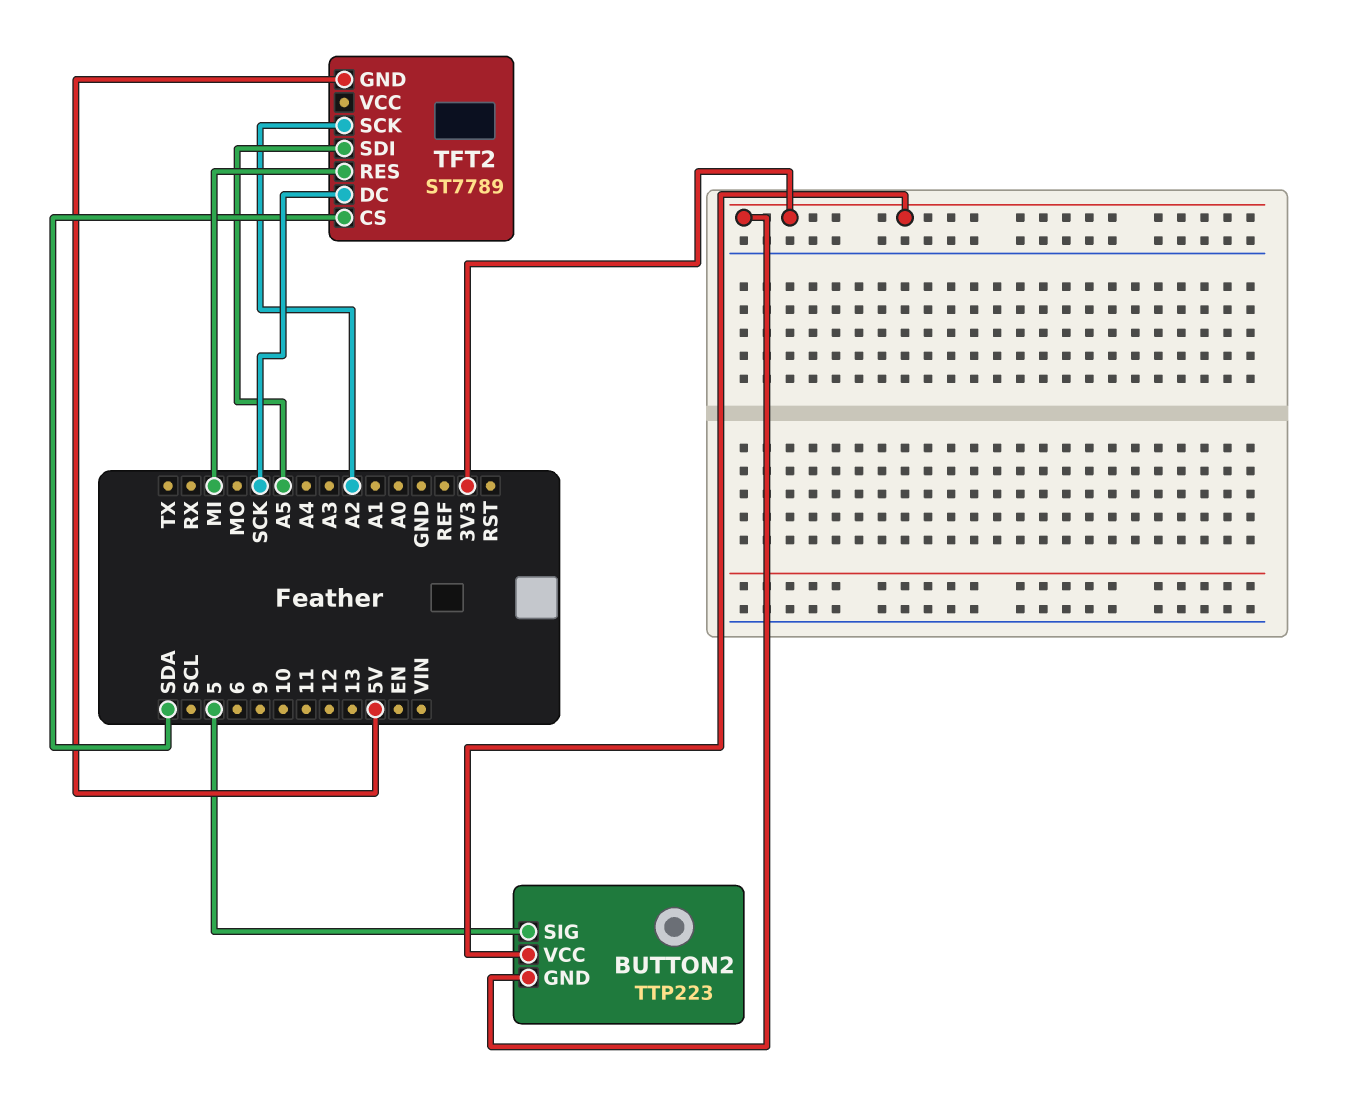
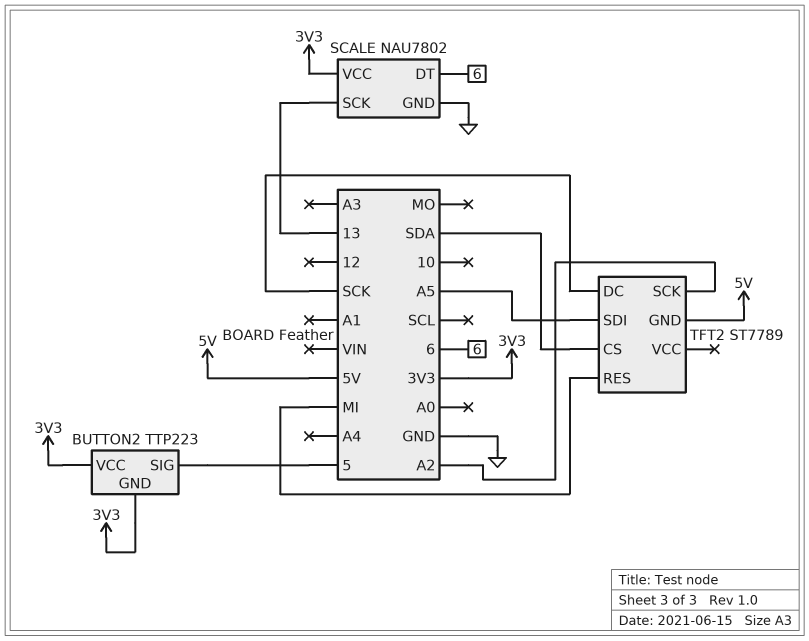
SCALE: none -> NAU7802
SCALE pin DT: none -> 6
SCALE pin GND: none -> GND
SCALE pin SCK: none -> 13
SCALE pin VCC: none -> 3V3

